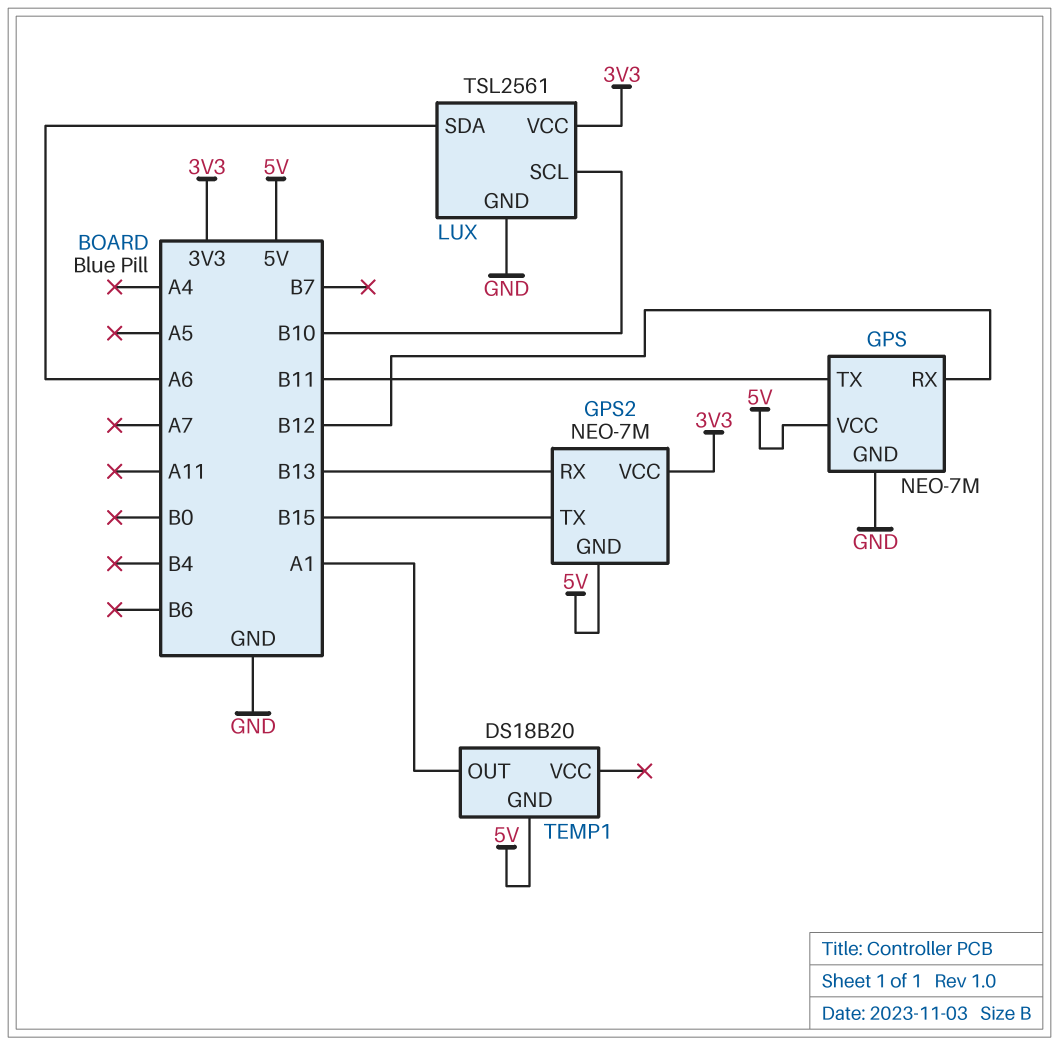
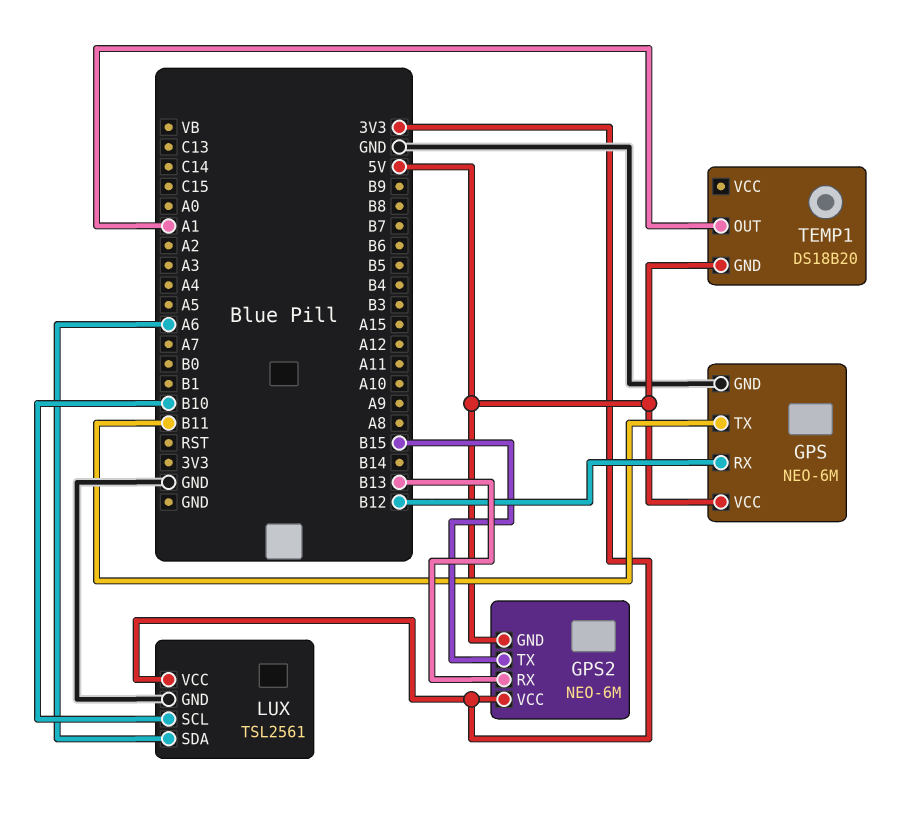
GPS: NEO-7M -> NEO-6M
GPS2: NEO-7M -> NEO-6M

